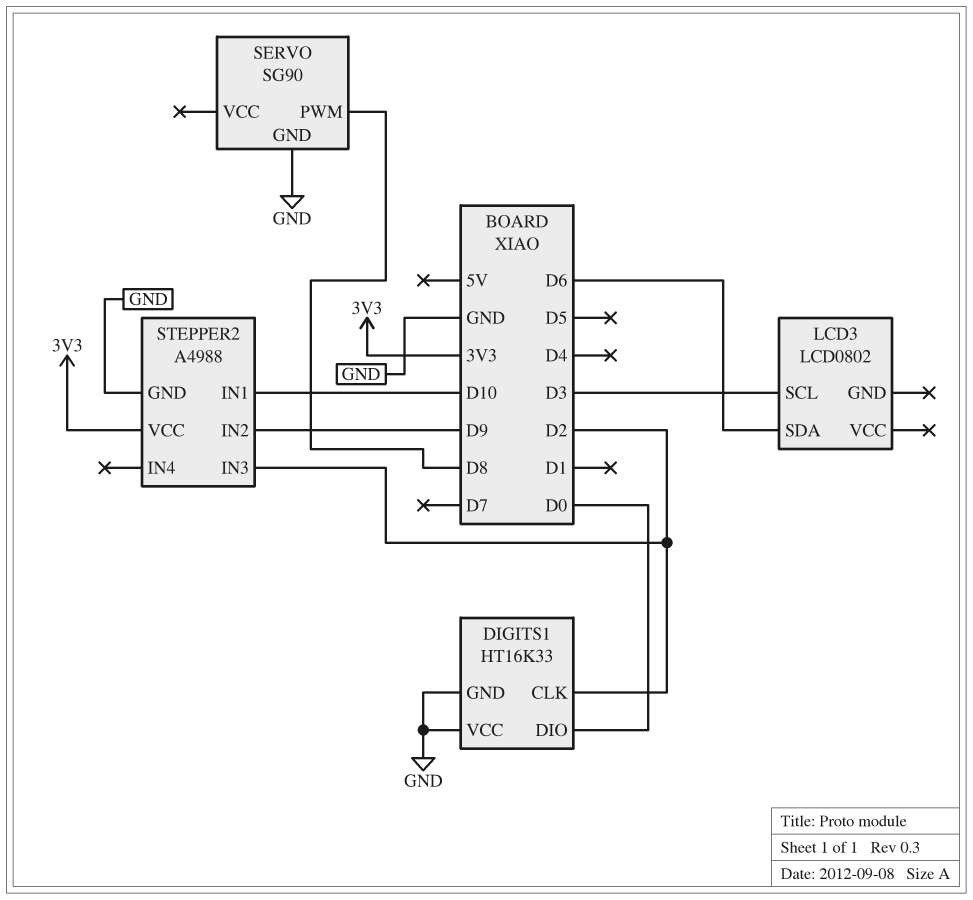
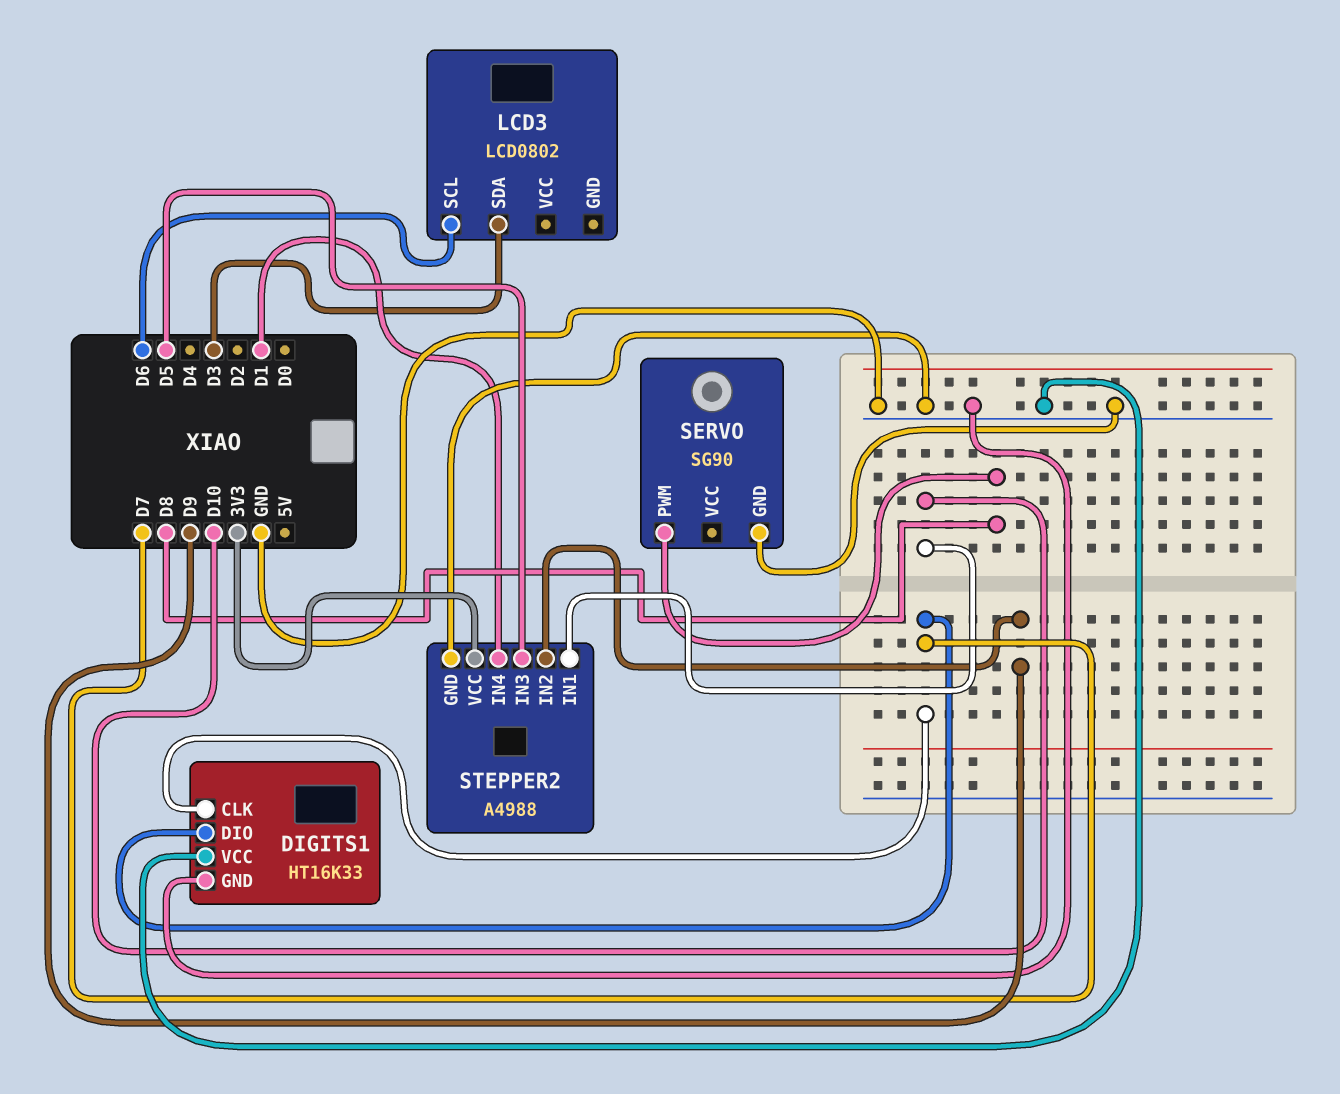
DIGITS1 pin CLK: D2 -> D7
DIGITS1 pin DIO: D0 -> D7
LCD3 pin SCL: D3 -> D6
LCD3 pin SDA: D6 -> D3
STEPPER2 pin IN3: D2 -> D5
STEPPER2 pin IN4: none -> D1

